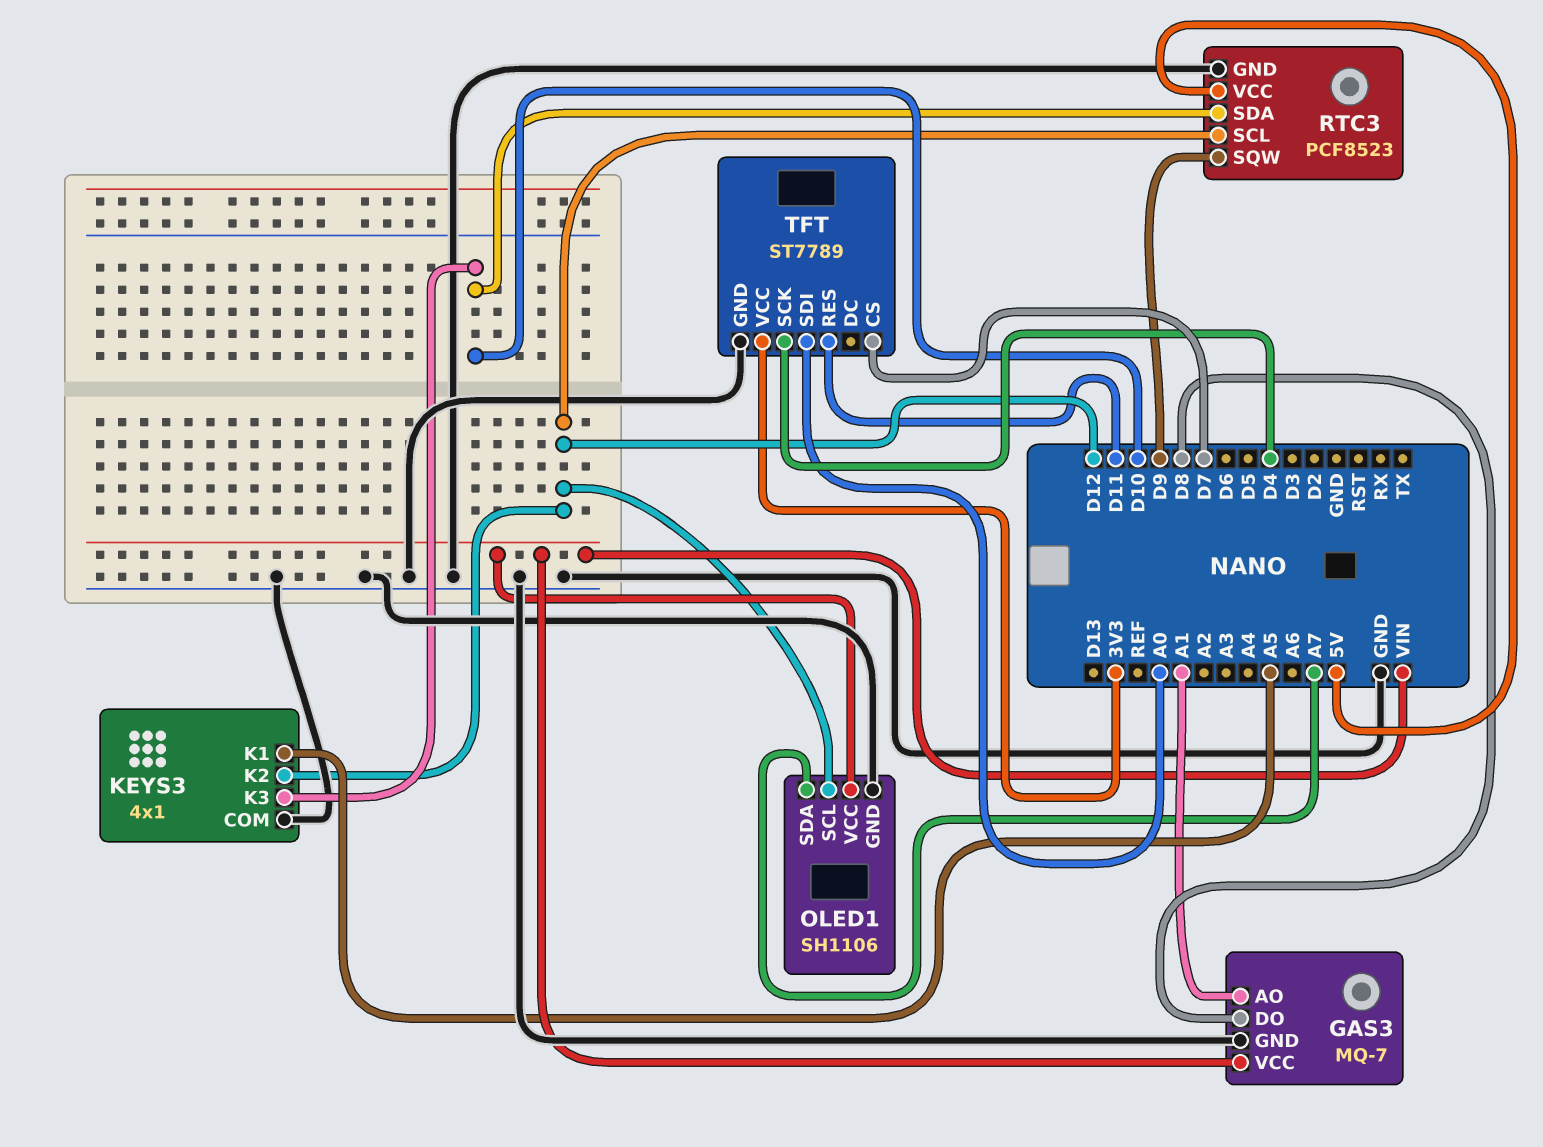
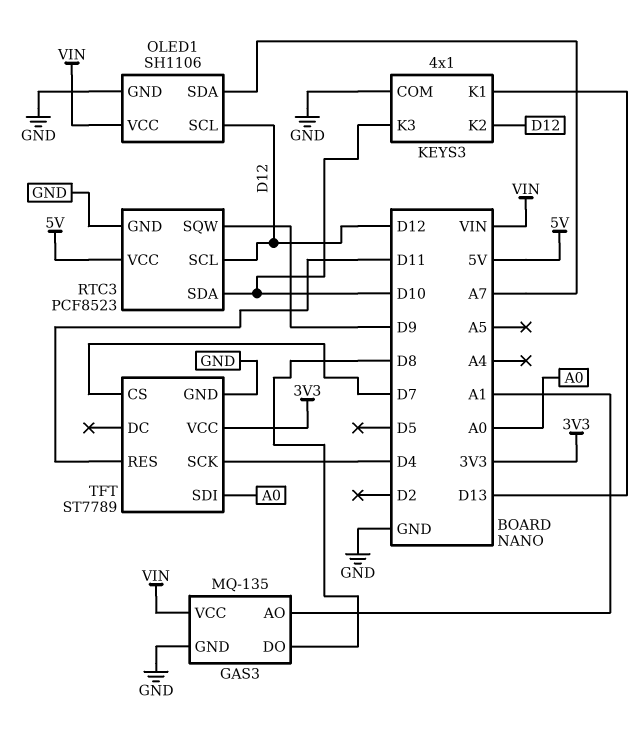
GAS3: MQ-7 -> MQ-135
KEYS3 pin K1: A5 -> D13

